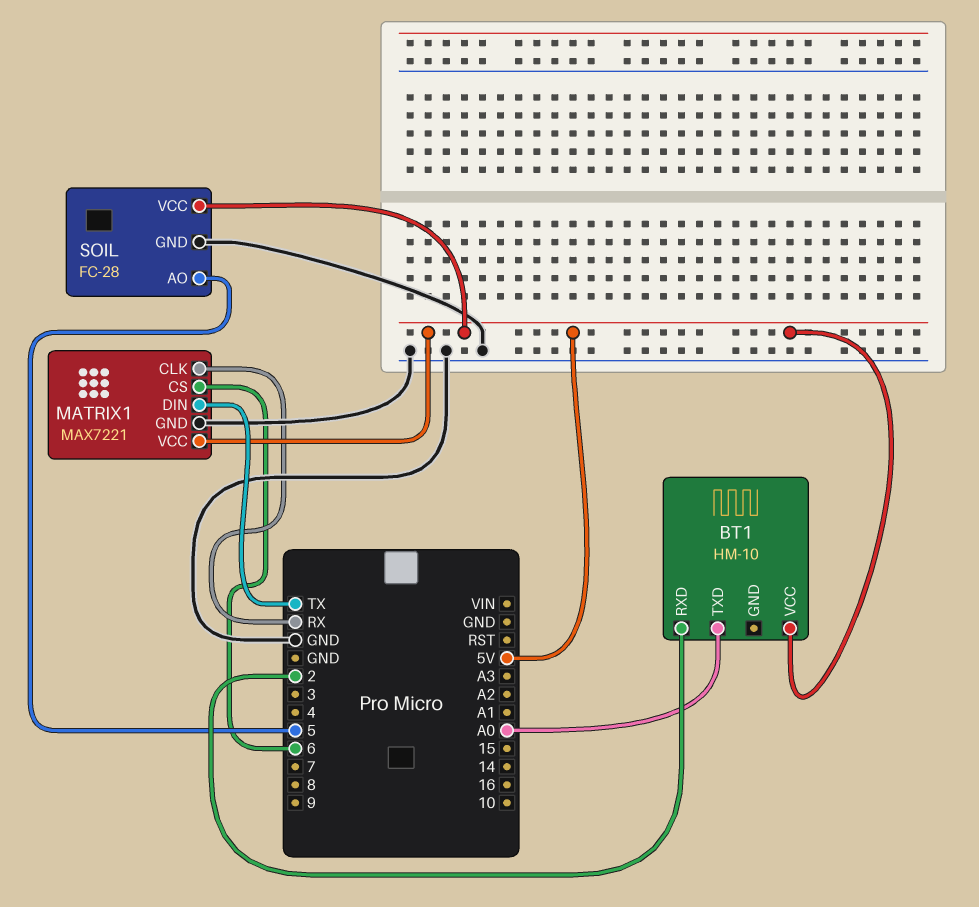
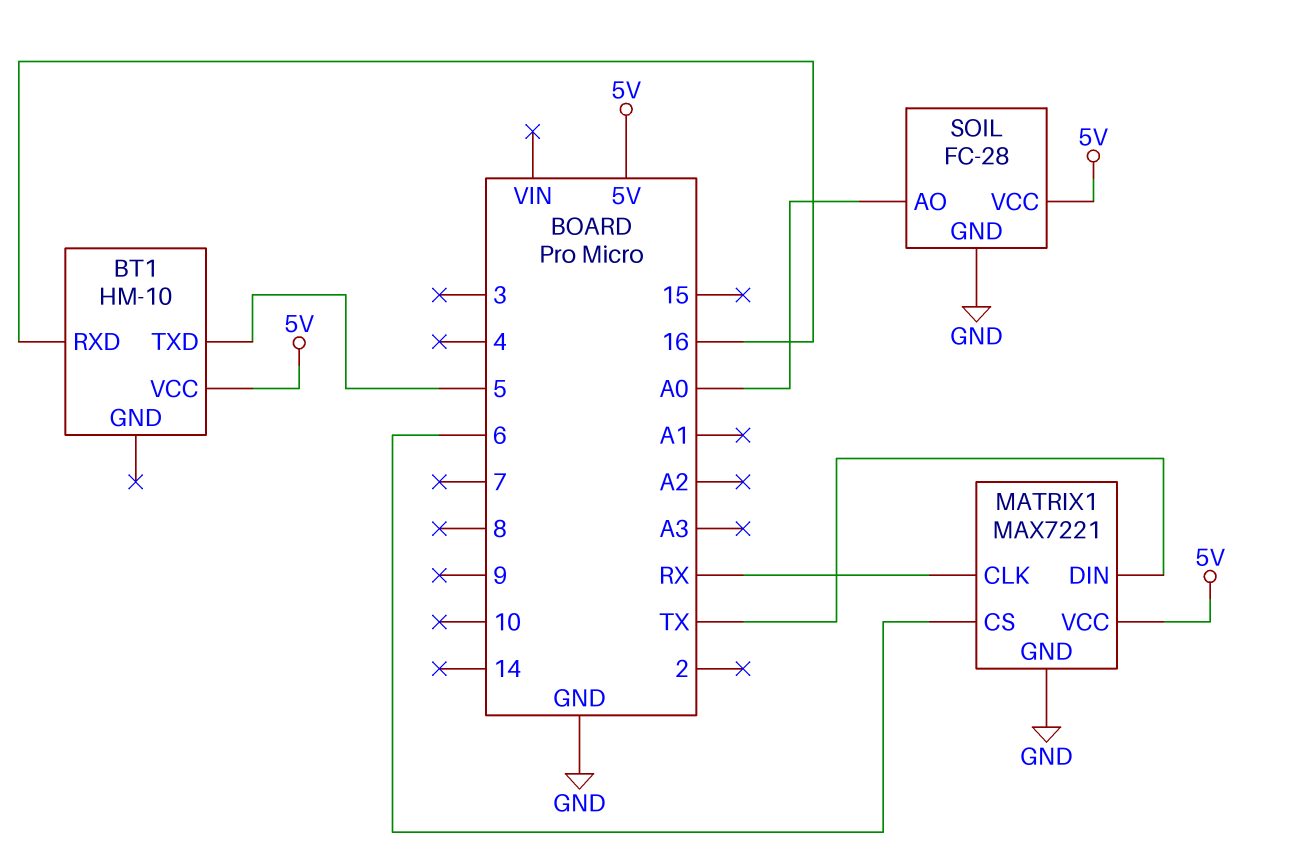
BT1 pin RXD: 2 -> 16
BT1 pin TXD: A0 -> 5
SOIL pin AO: 5 -> A0

